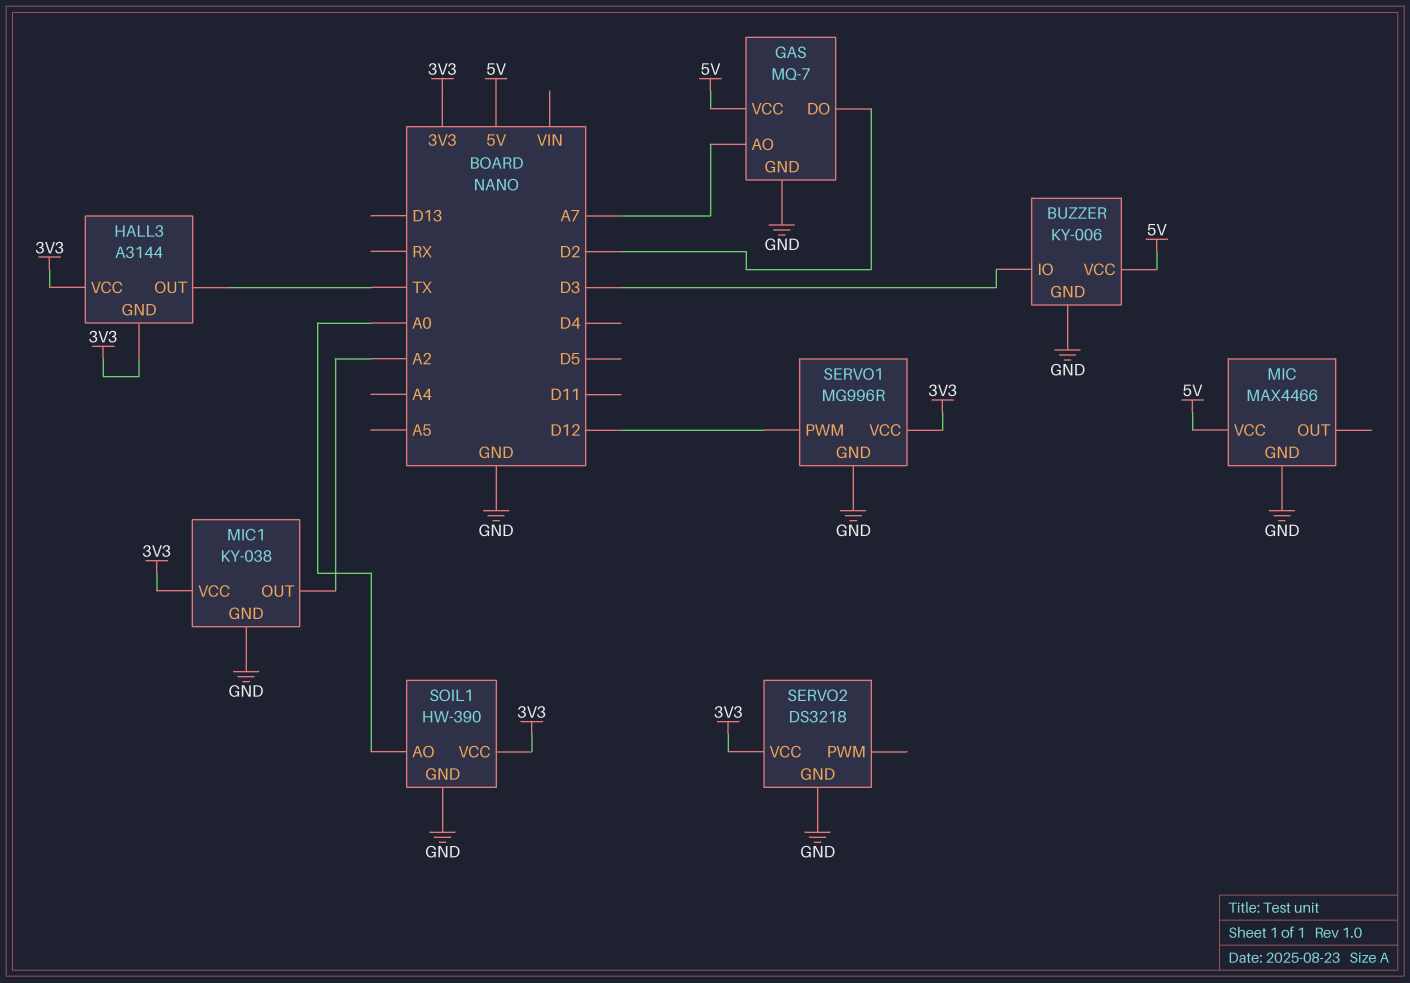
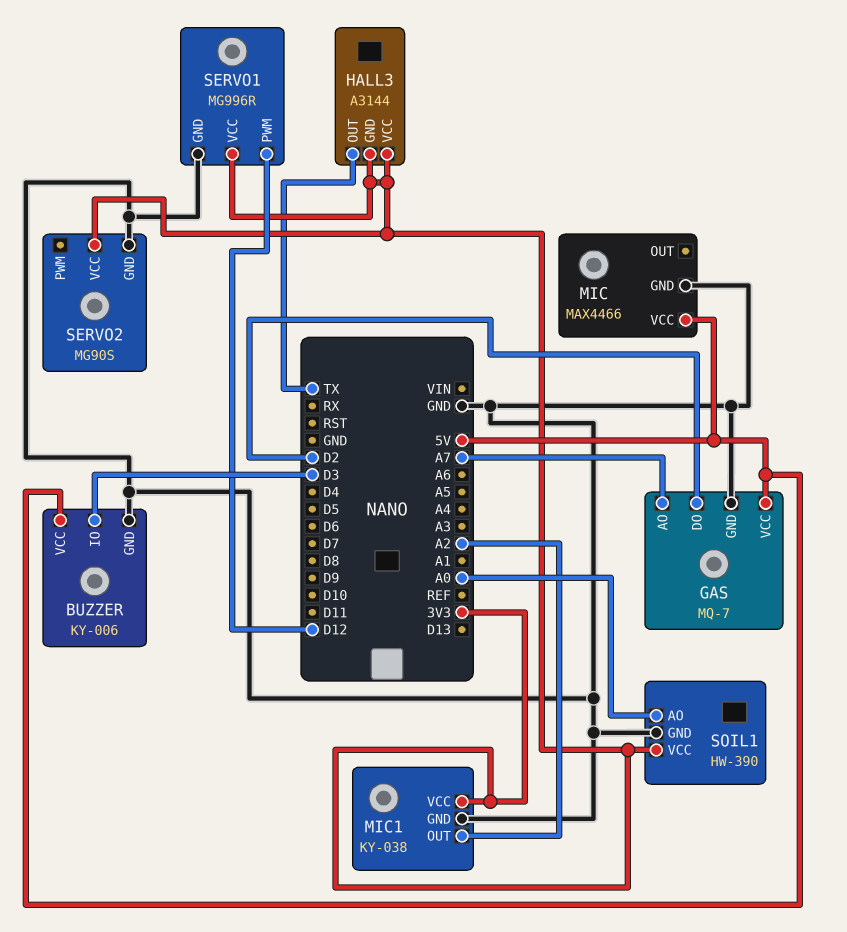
SERVO2: DS3218 -> MG90S

